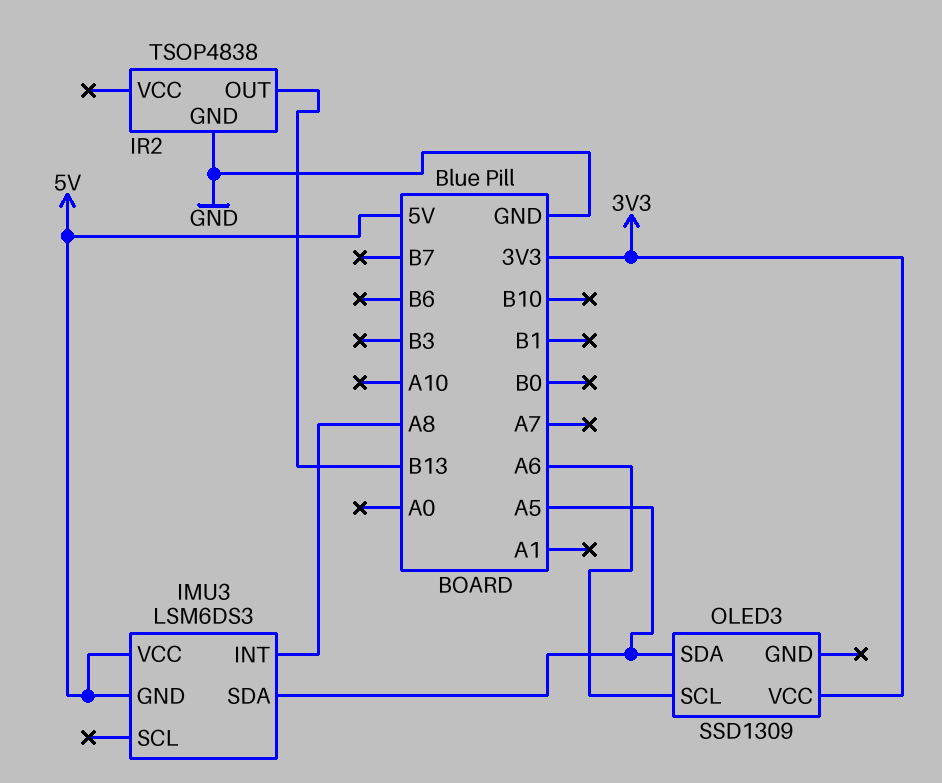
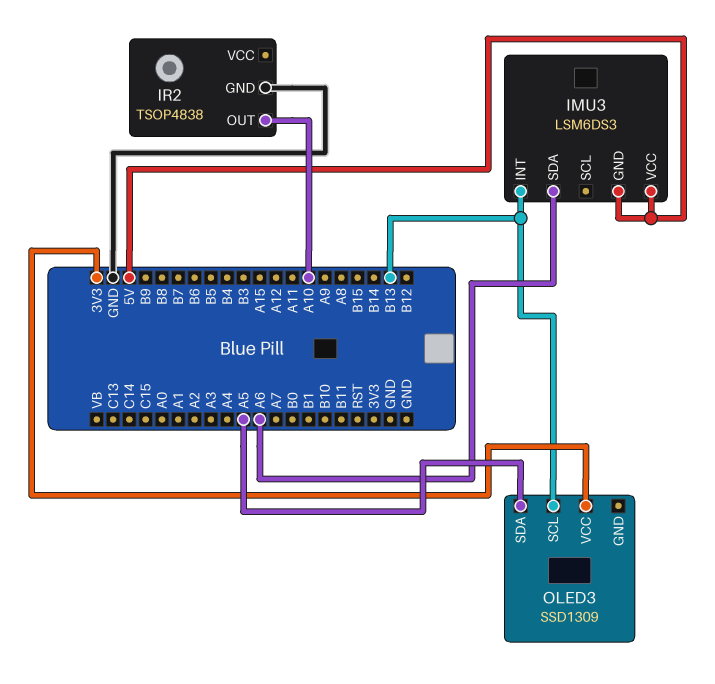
IMU3 pin INT: A8 -> B13
IMU3 pin SDA: A5 -> A6
IR2 pin OUT: B13 -> A10
OLED3 pin SCL: A6 -> B13

